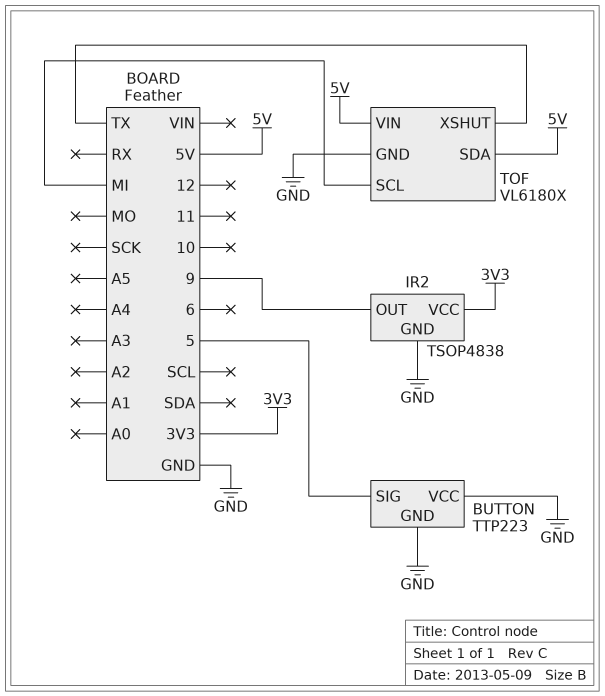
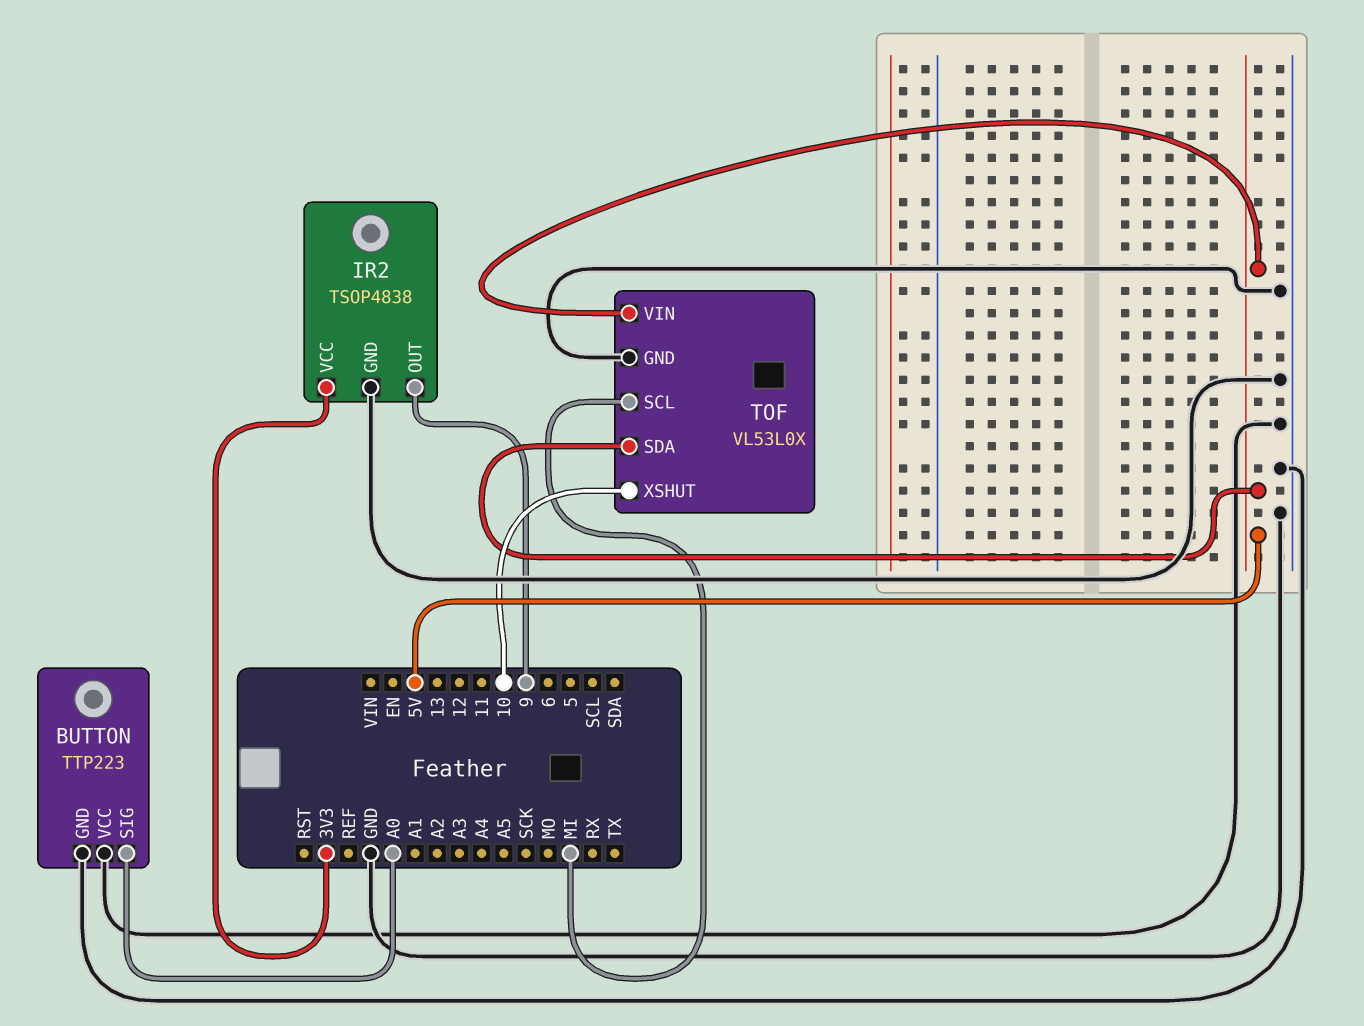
BUTTON pin SIG: 5 -> A0
TOF: VL6180X -> VL53L0X
TOF pin XSHUT: TX -> 10

